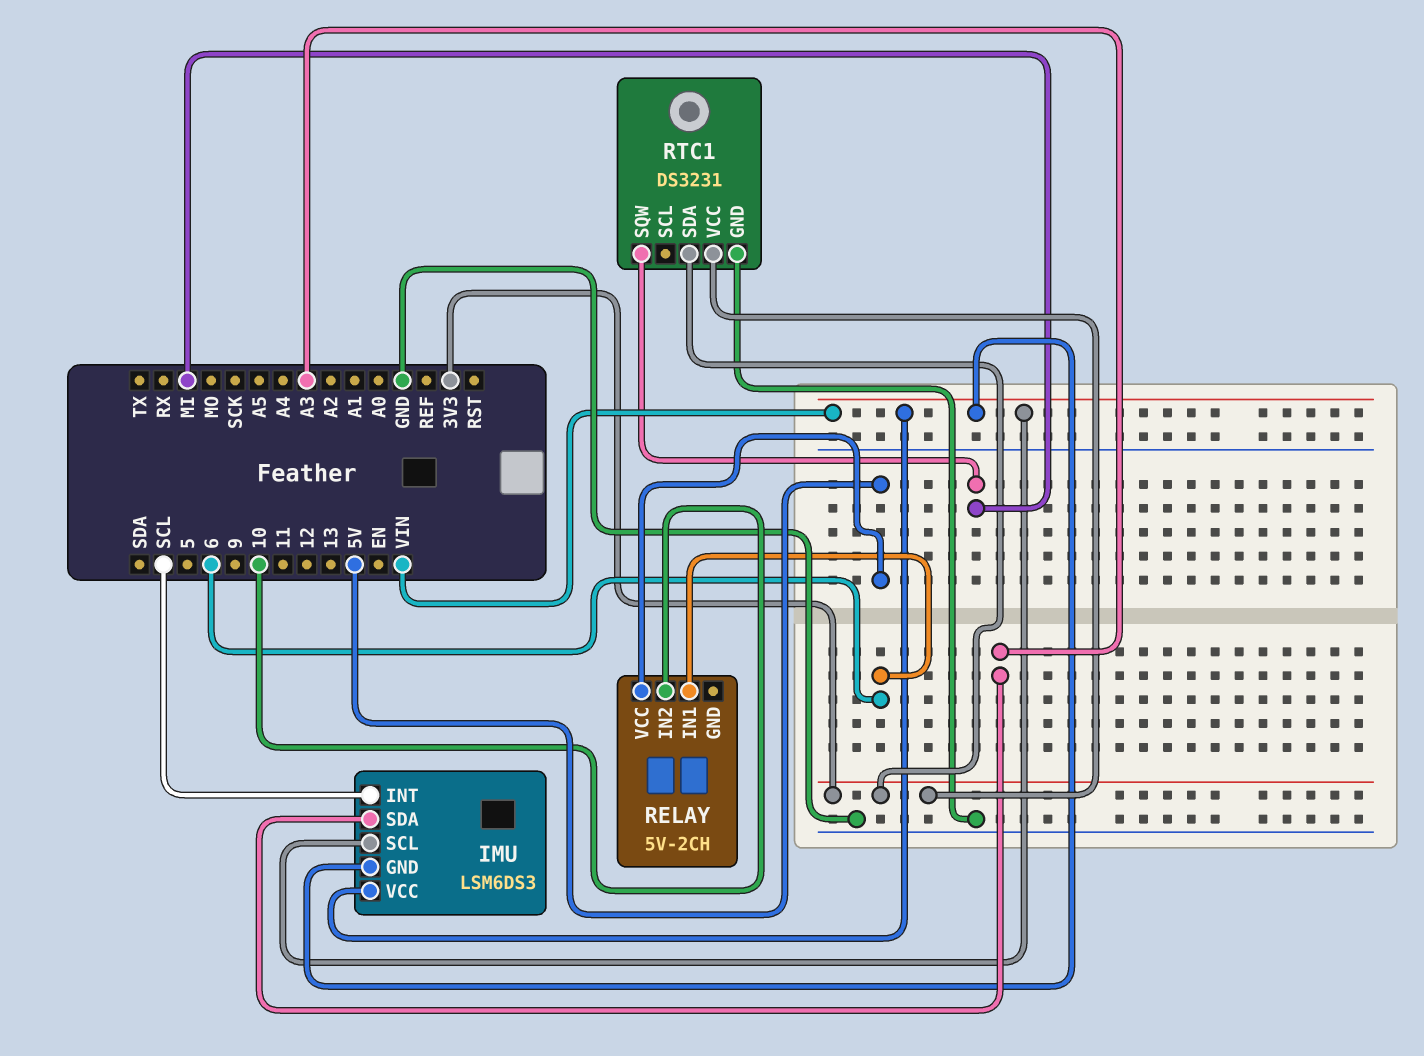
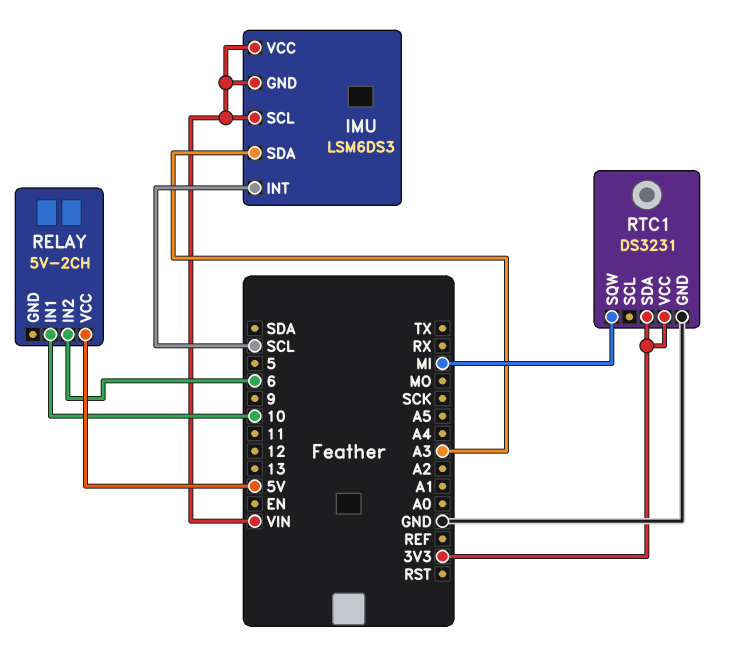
RELAY pin IN1: 6 -> 10
RELAY pin IN2: 10 -> 6

